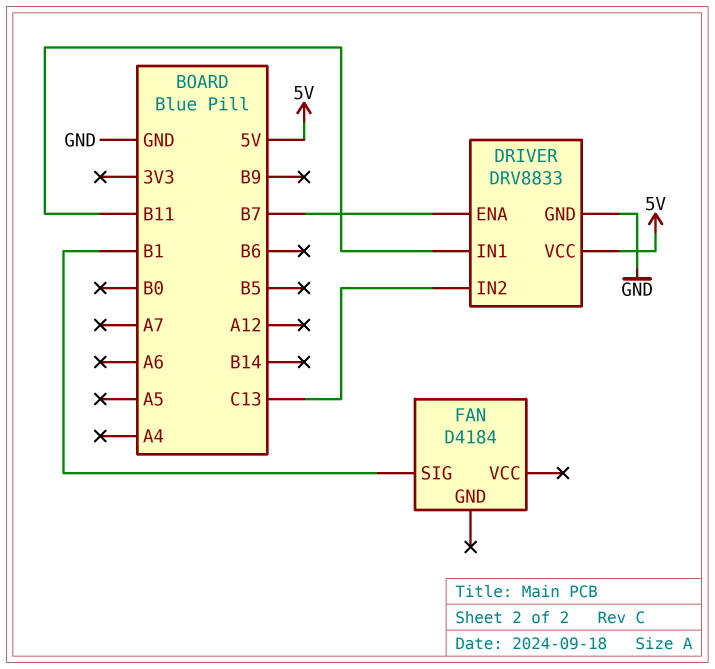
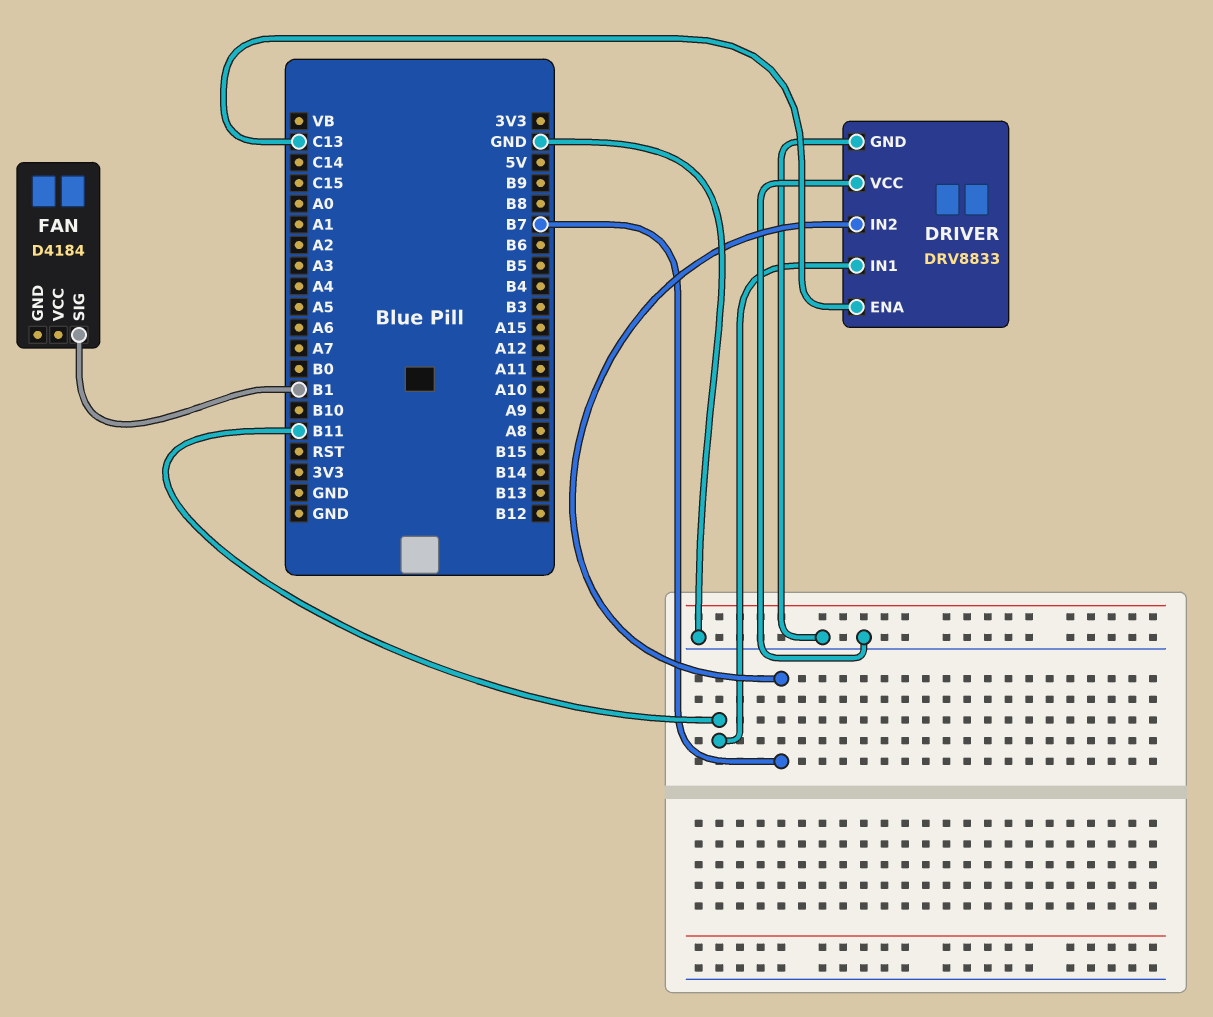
DRIVER pin ENA: B7 -> C13
DRIVER pin IN2: C13 -> B7
DRIVER pin VCC: 5V -> GND

